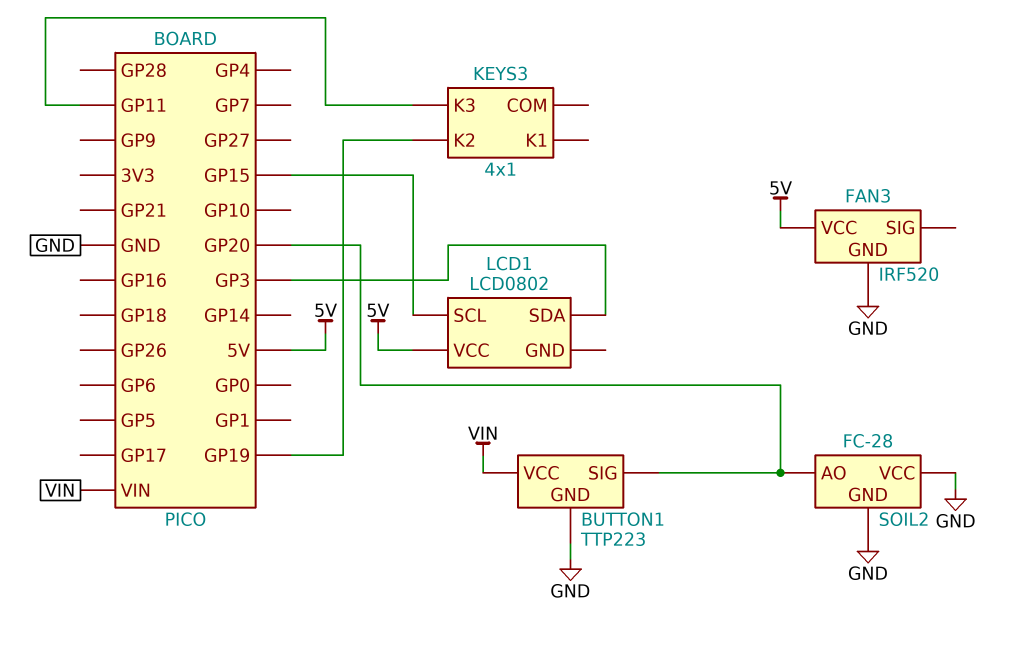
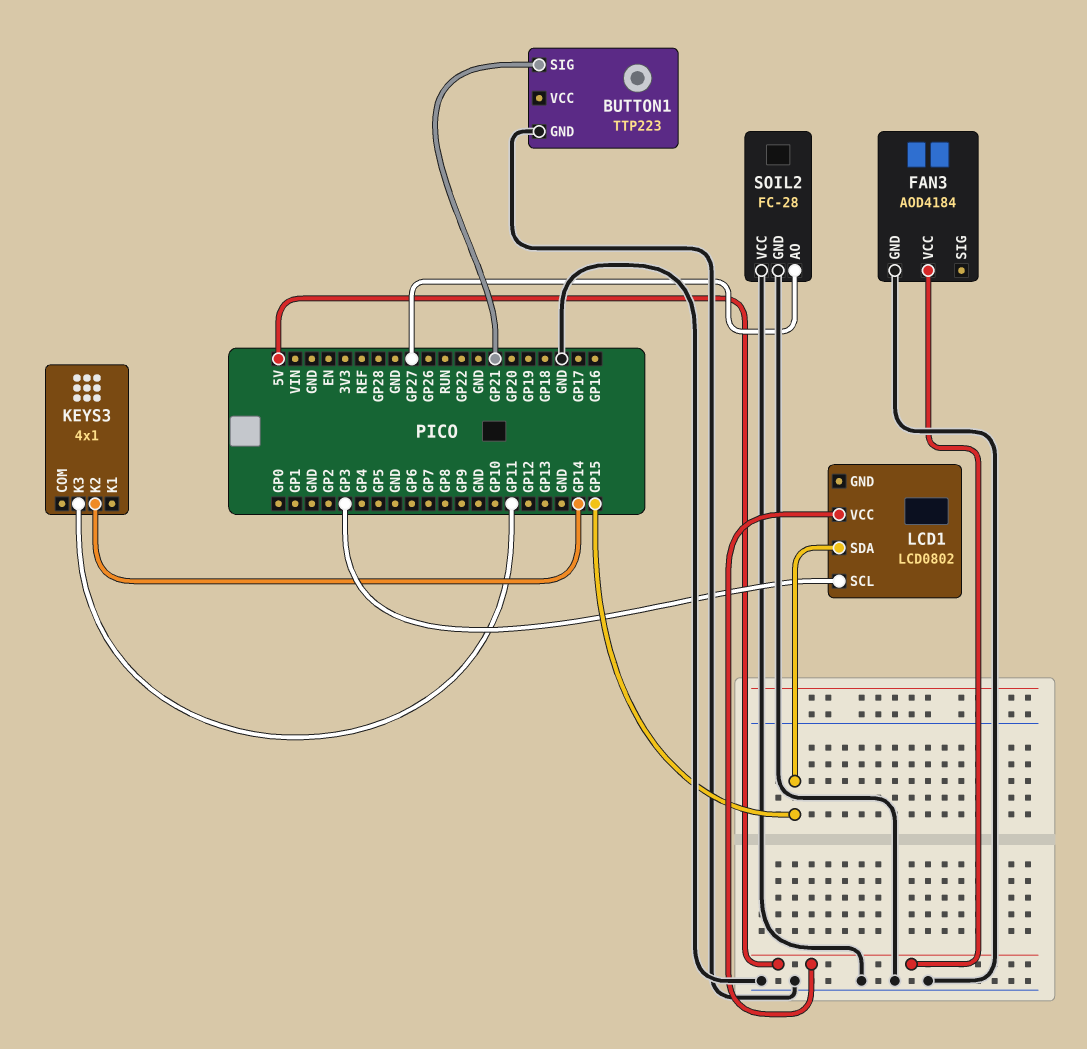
BUTTON1 pin SIG: GP20 -> GP21
BUTTON1 pin VCC: VIN -> none
FAN3: IRF520 -> AOD4184
KEYS3 pin K2: GP19 -> GP14
LCD1 pin SCL: GP15 -> GP3
LCD1 pin SDA: GP3 -> GP15
SOIL2 pin AO: GP20 -> GP27

